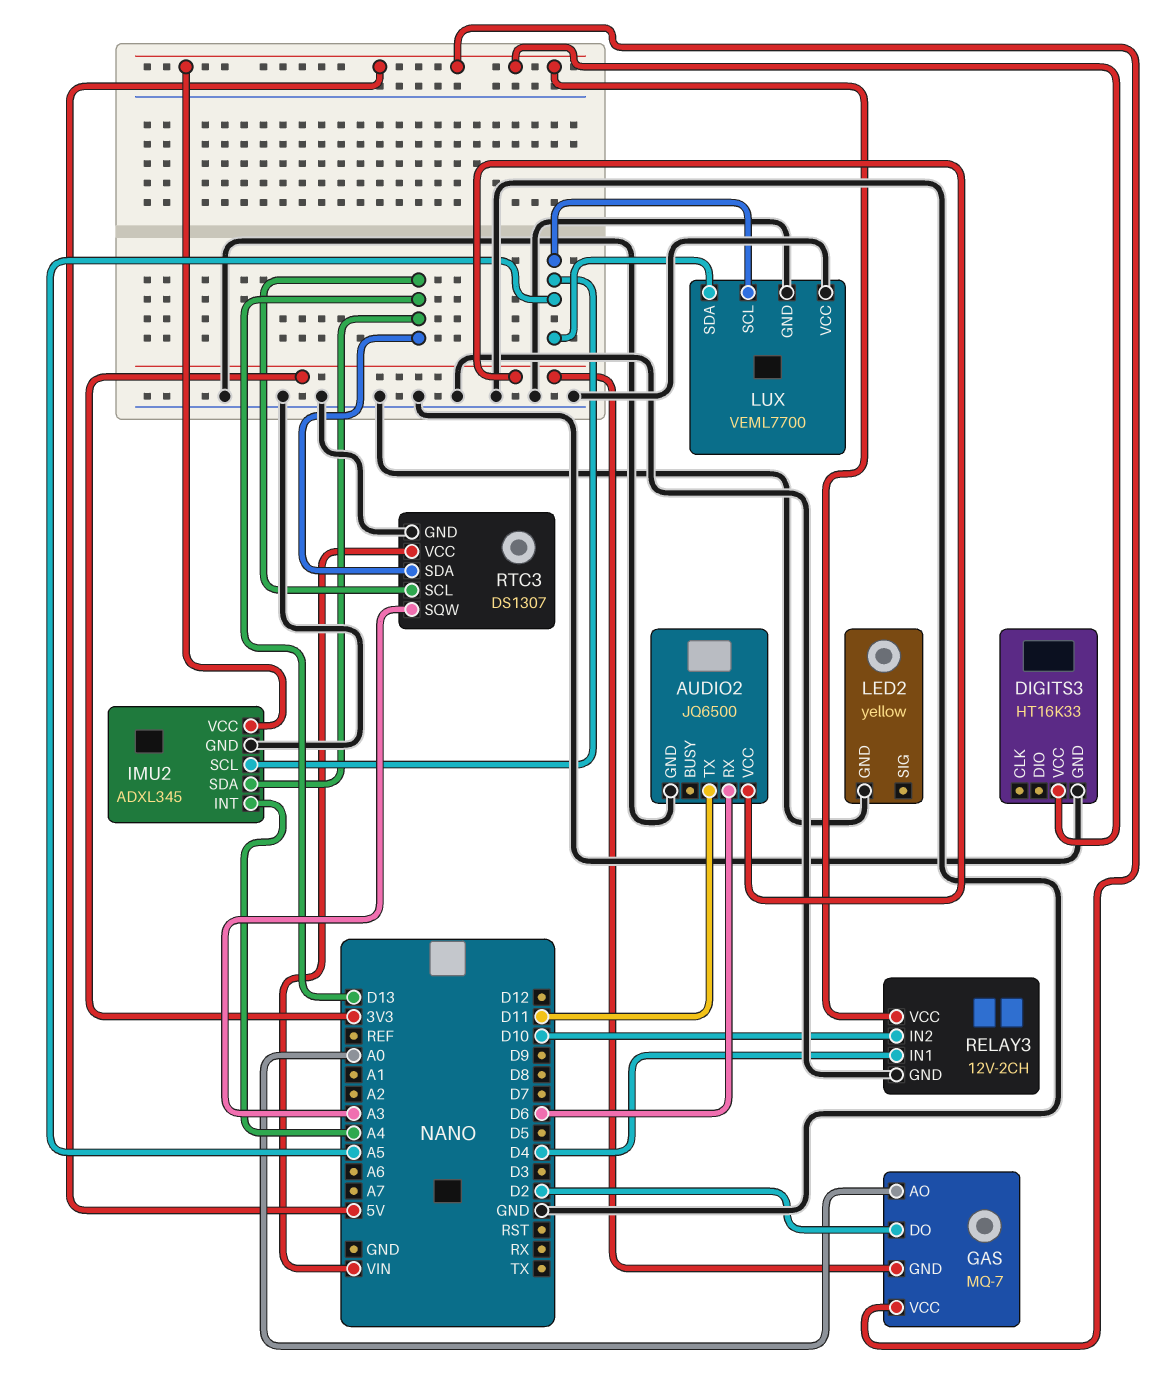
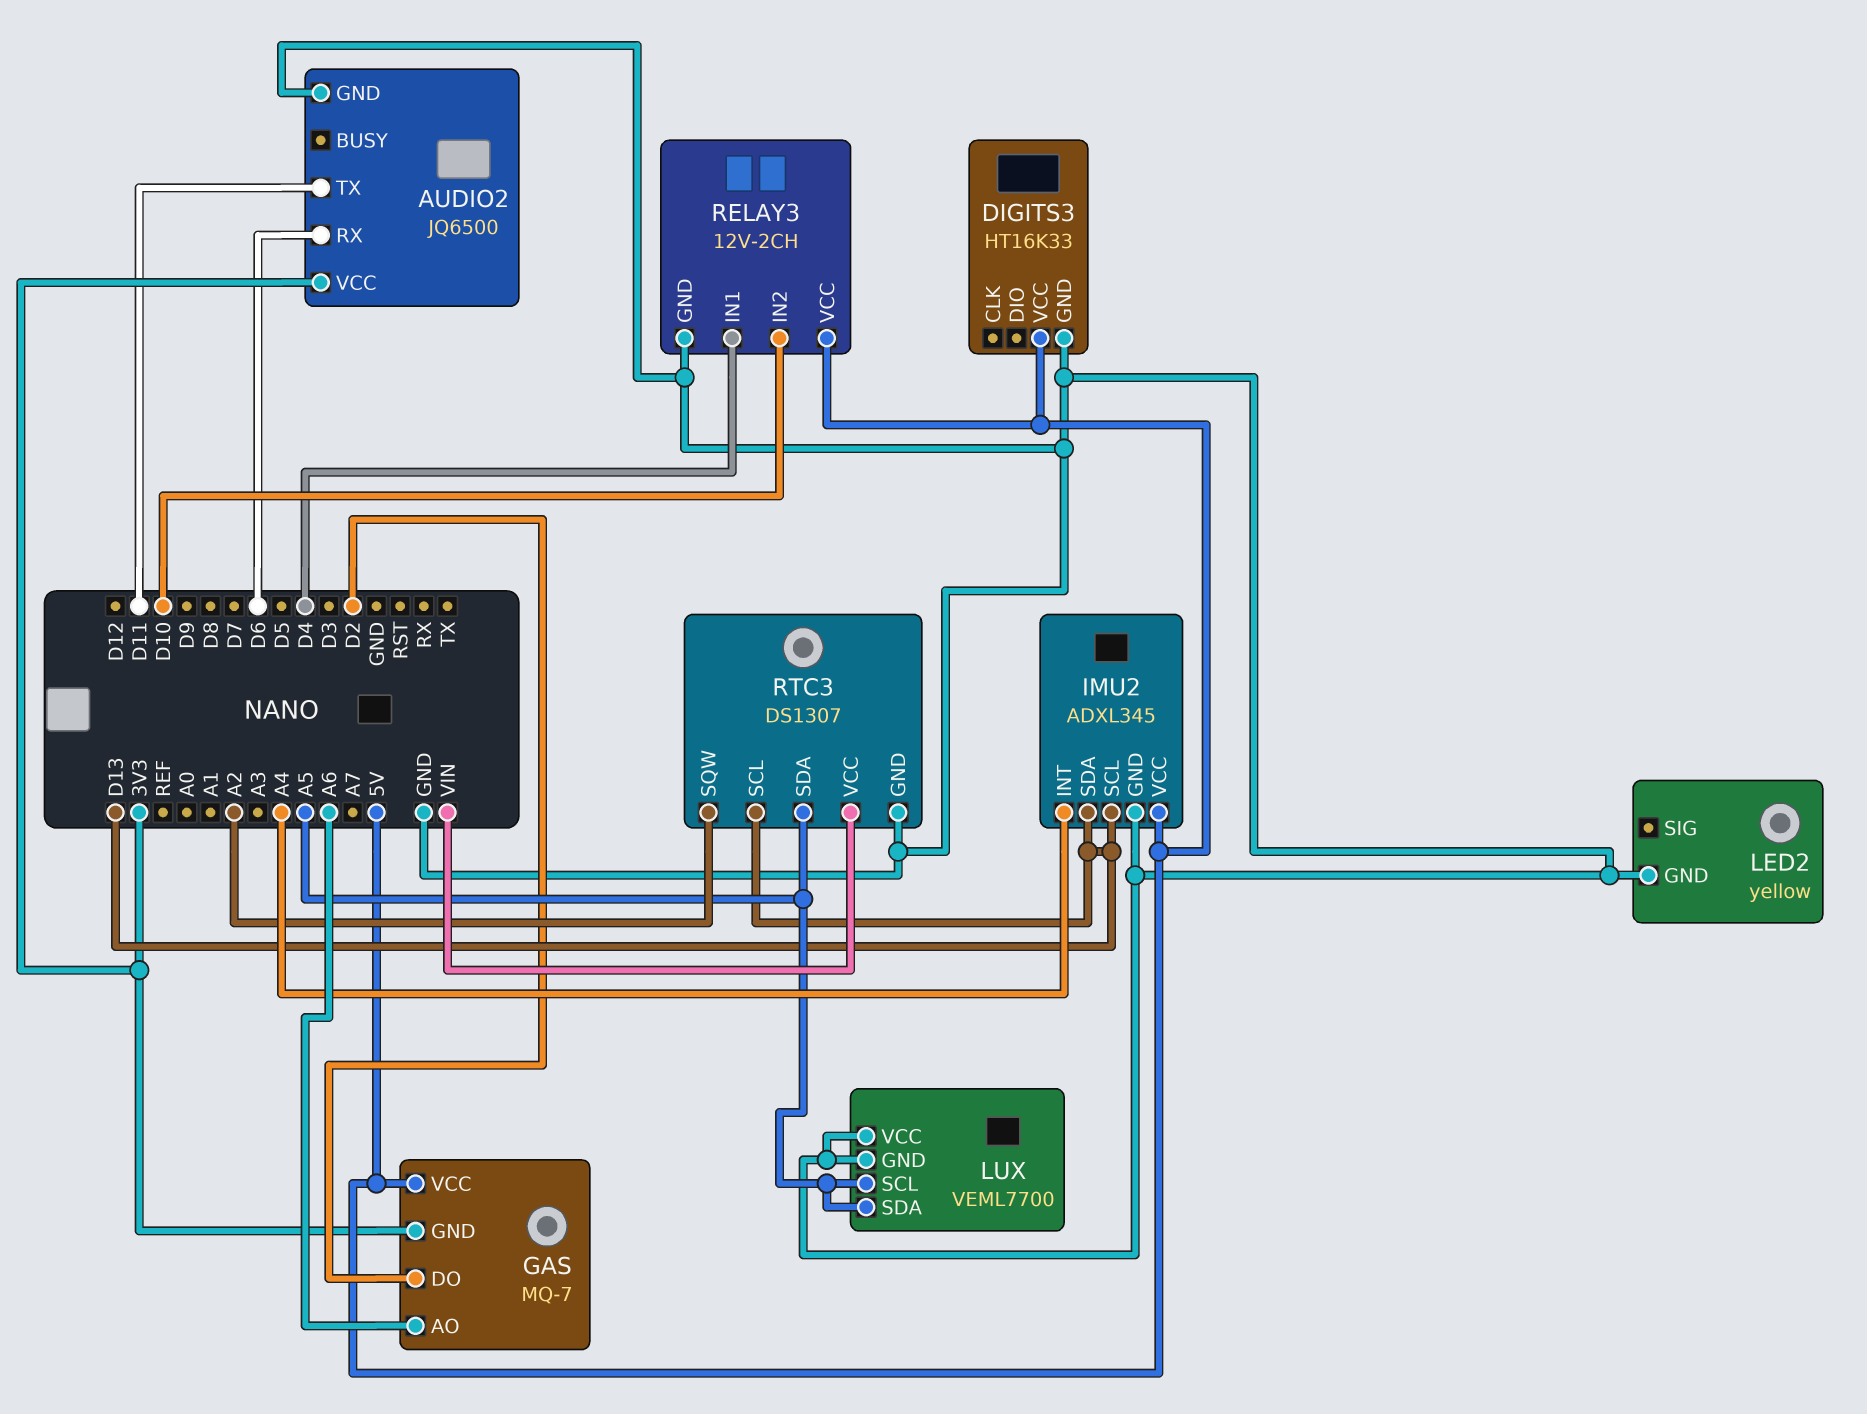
GAS pin AO: A0 -> A6
IMU2 pin SCL: A5 -> D13
RTC3 pin SDA: D13 -> A5
RTC3 pin SQW: A3 -> A2

